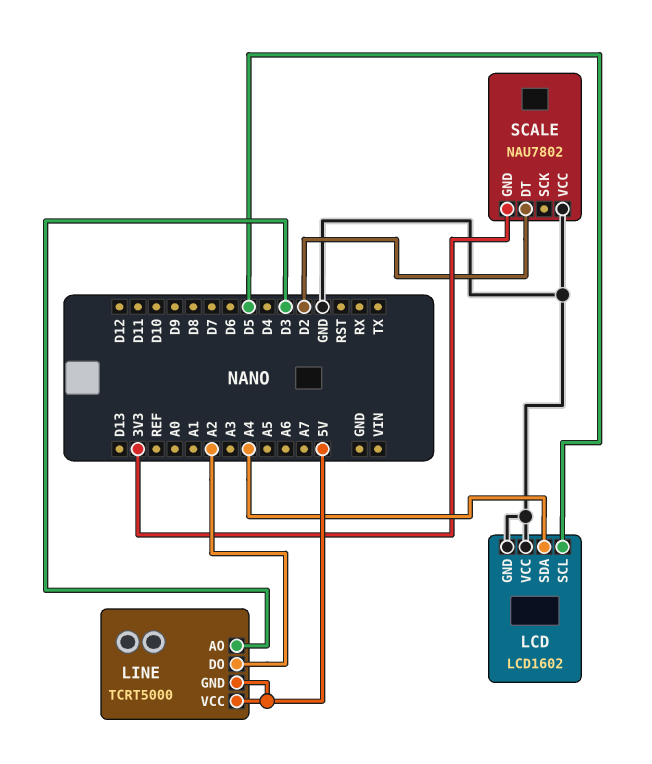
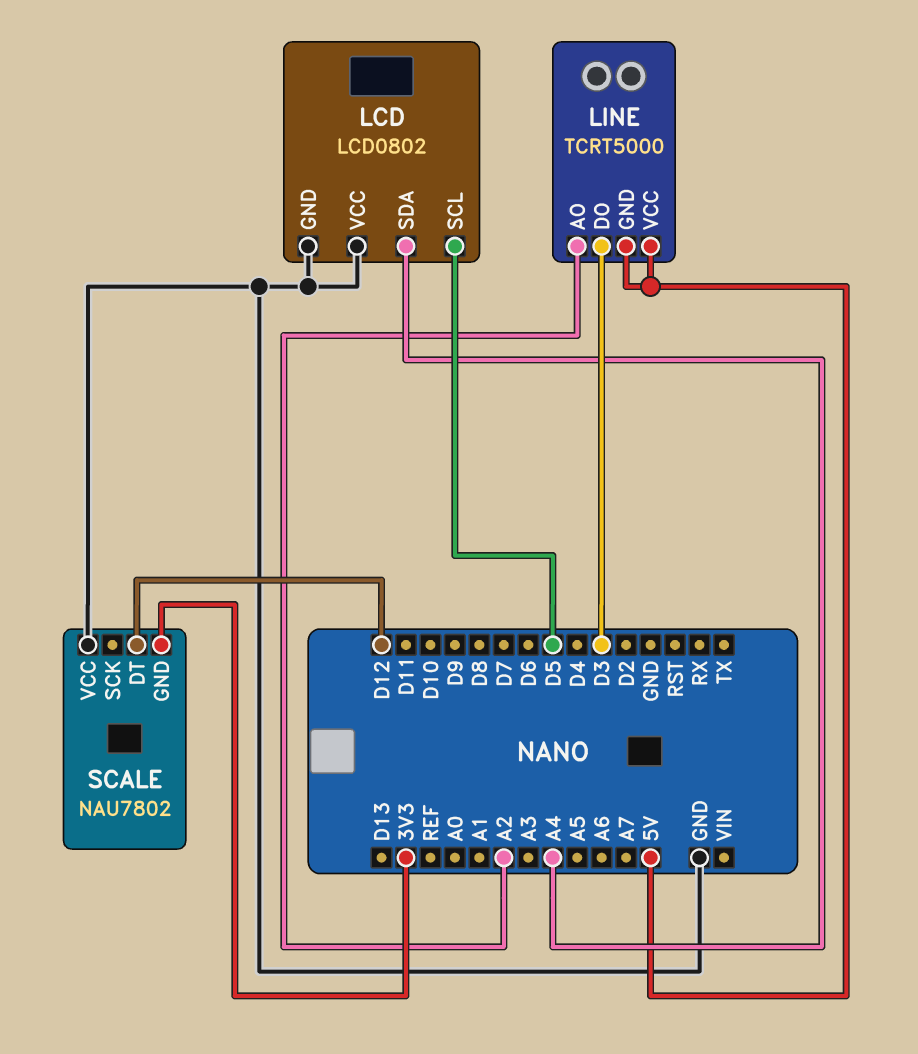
LCD: LCD1602 -> LCD0802
LINE pin AO: D3 -> A2
LINE pin DO: A2 -> D3
SCALE pin DT: D2 -> D12

